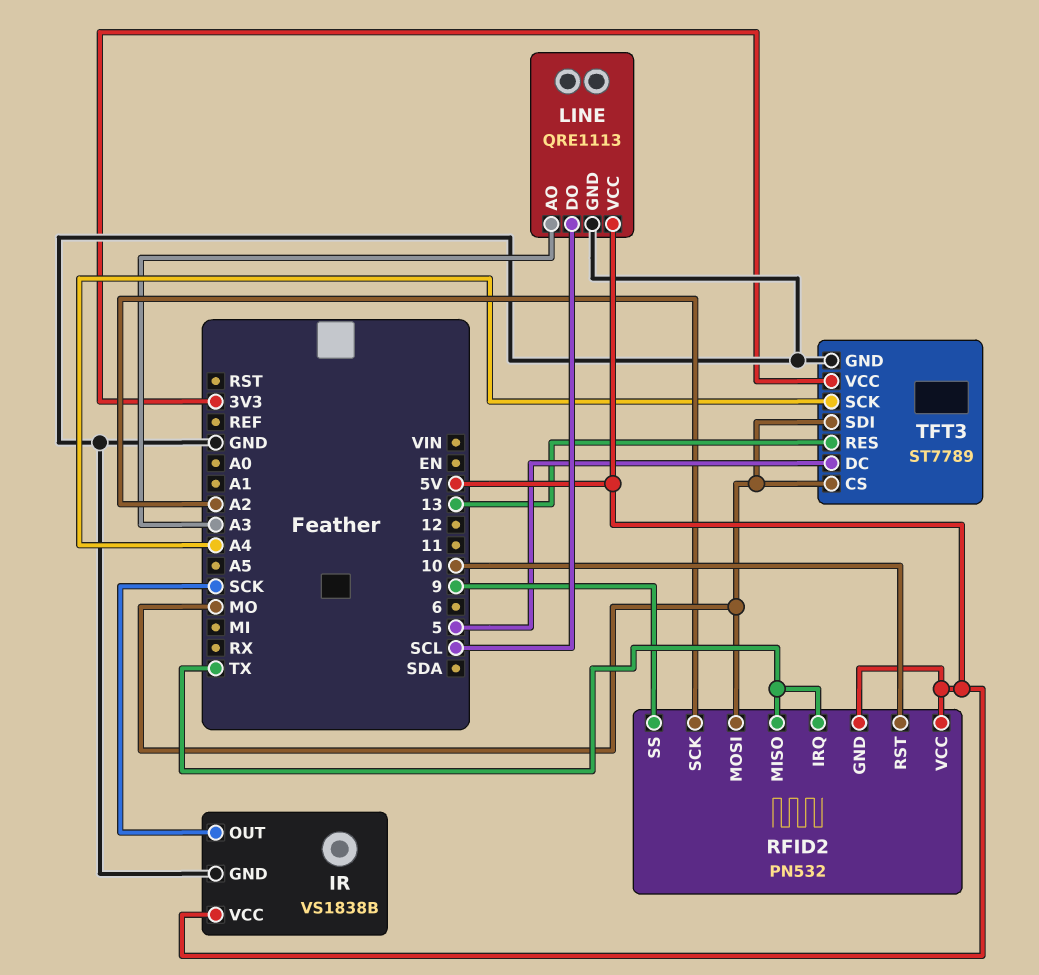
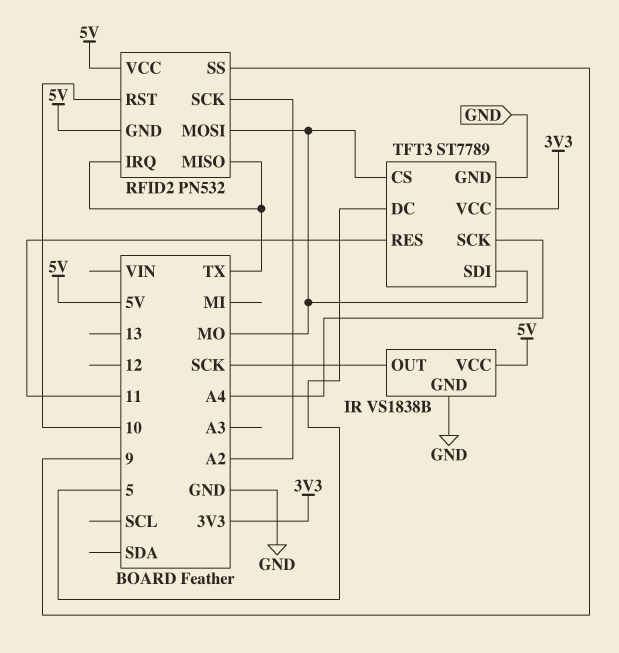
LINE: QRE1113 -> none
LINE pin AO: A3 -> none
LINE pin DO: SCL -> none
LINE pin GND: GND -> none
LINE pin VCC: 5V -> none
TFT3 pin RES: 13 -> 11

